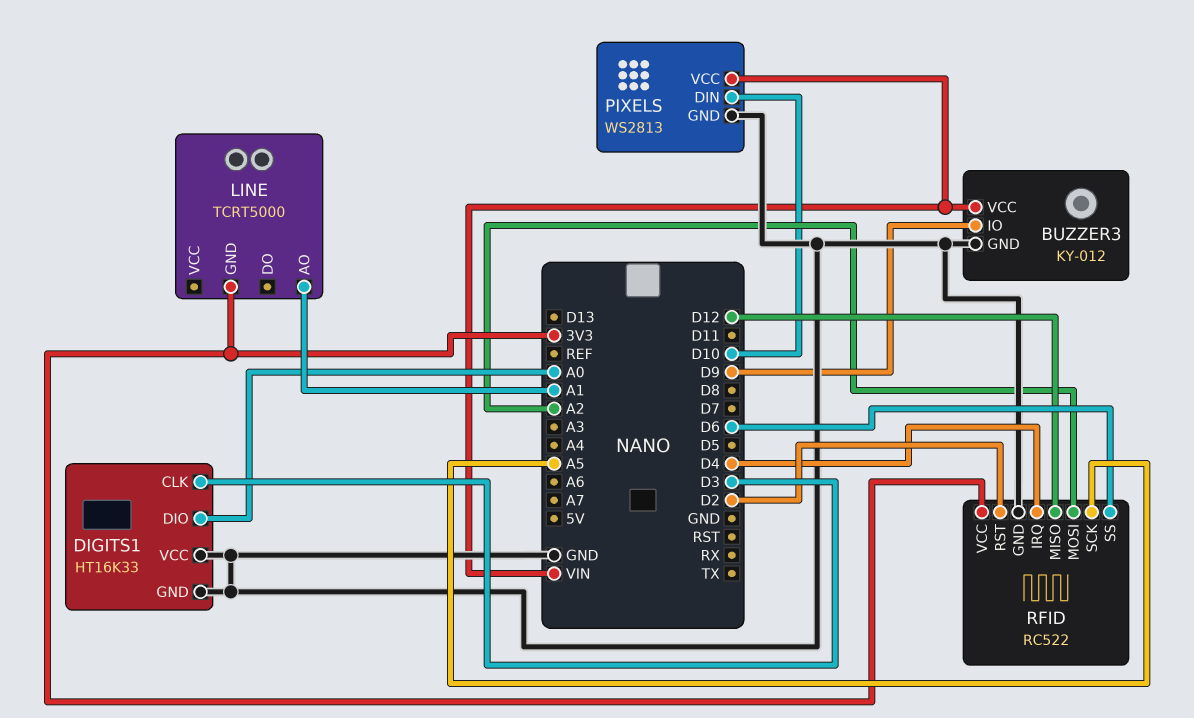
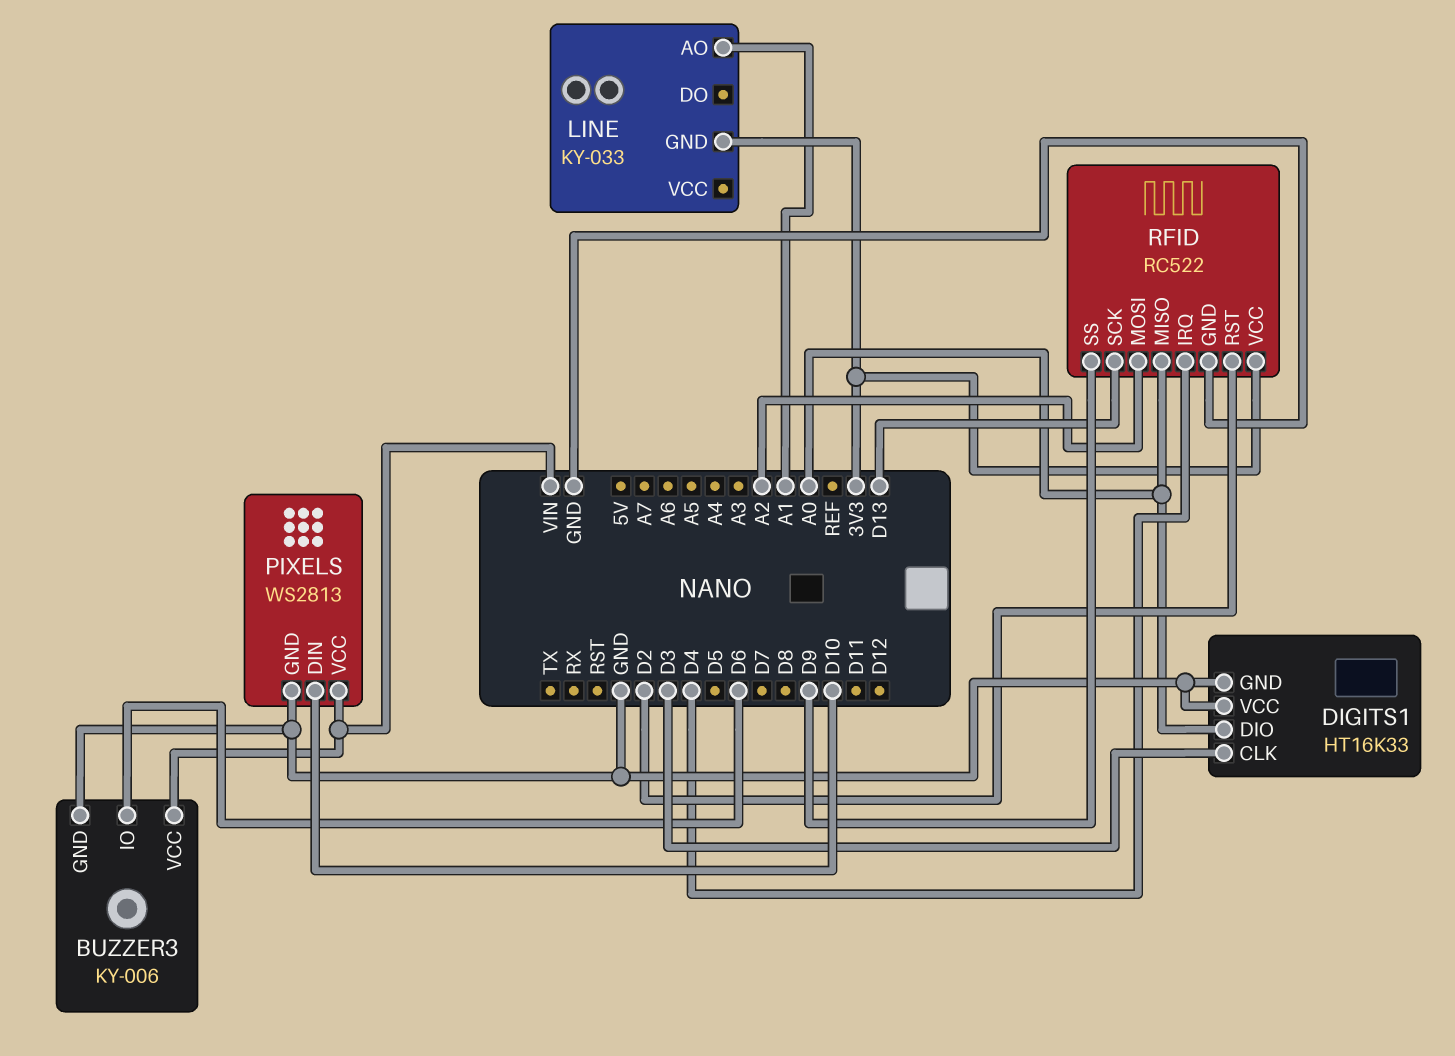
BUZZER3: KY-012 -> KY-006
BUZZER3 pin IO: D9 -> D6
LINE: TCRT5000 -> KY-033
RFID pin MISO: D12 -> A0
RFID pin SCK: A5 -> D13
RFID pin SS: D6 -> D9

